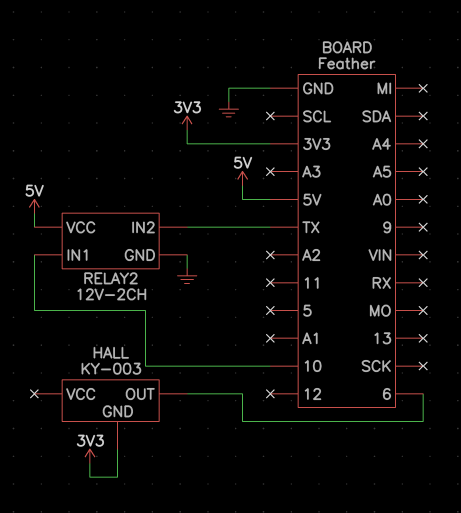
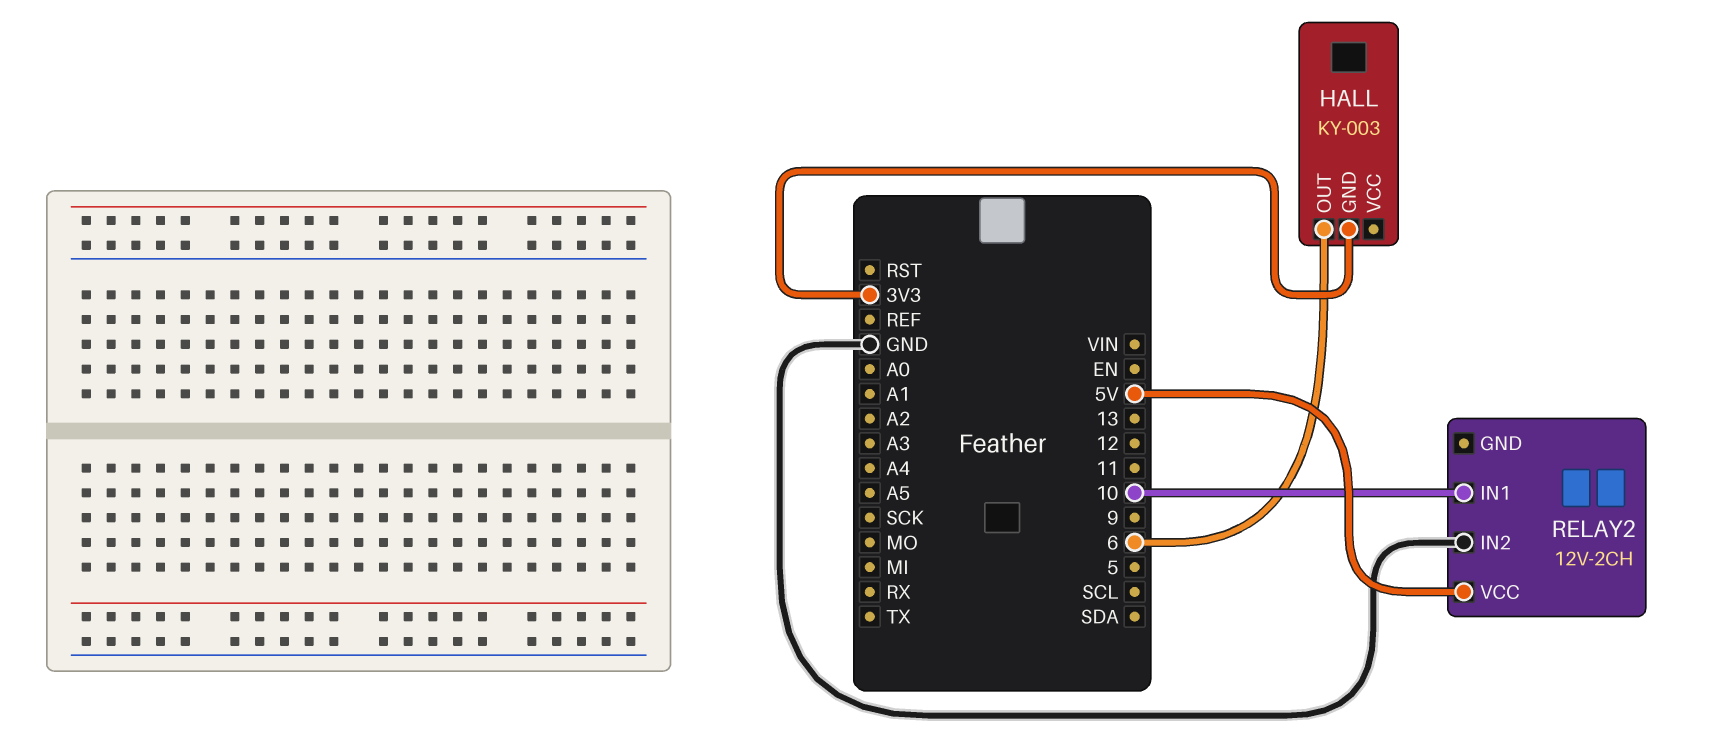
RELAY2 pin GND: GND -> none
RELAY2 pin IN2: TX -> GND

